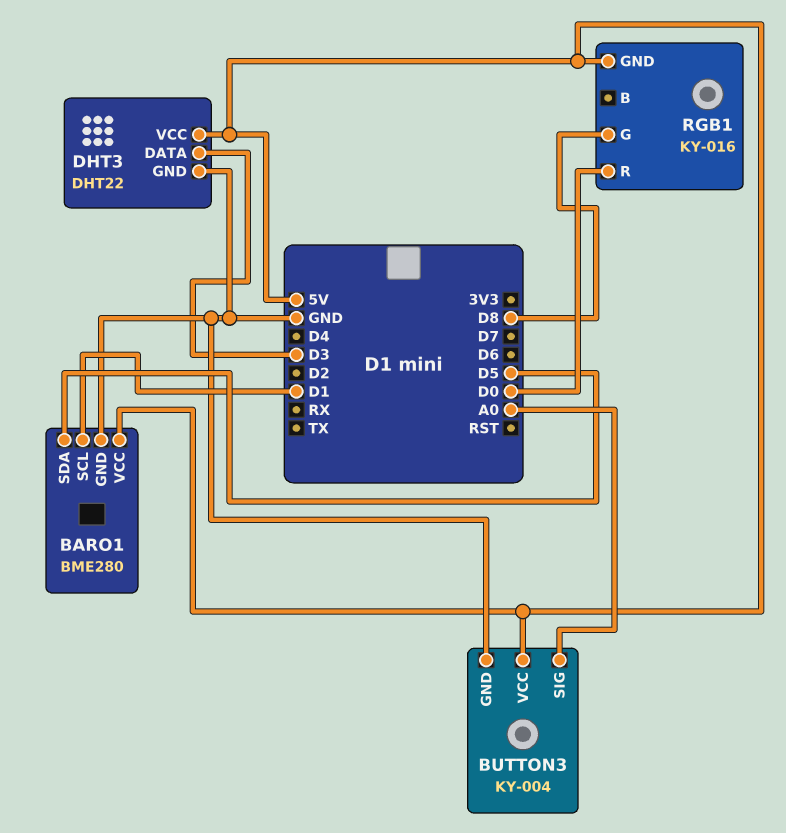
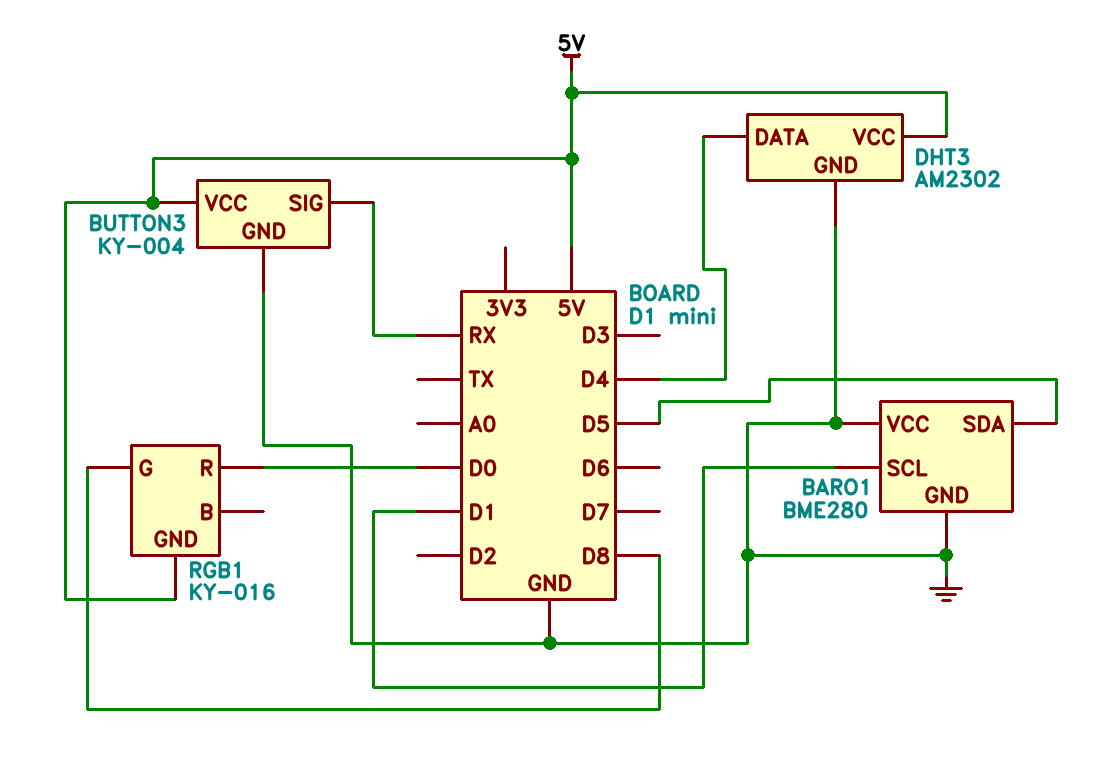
BARO1 pin VCC: 5V -> GND
BUTTON3 pin SIG: A0 -> RX
DHT3: DHT22 -> AM2302
DHT3 pin DATA: D3 -> D4

